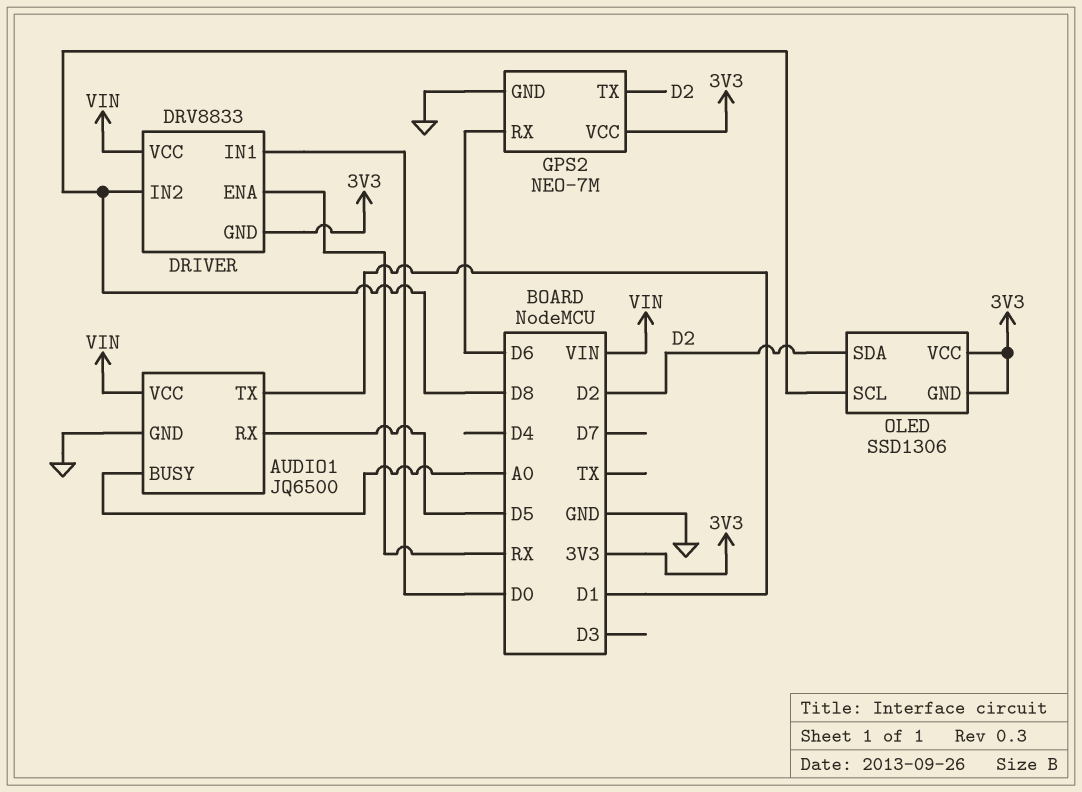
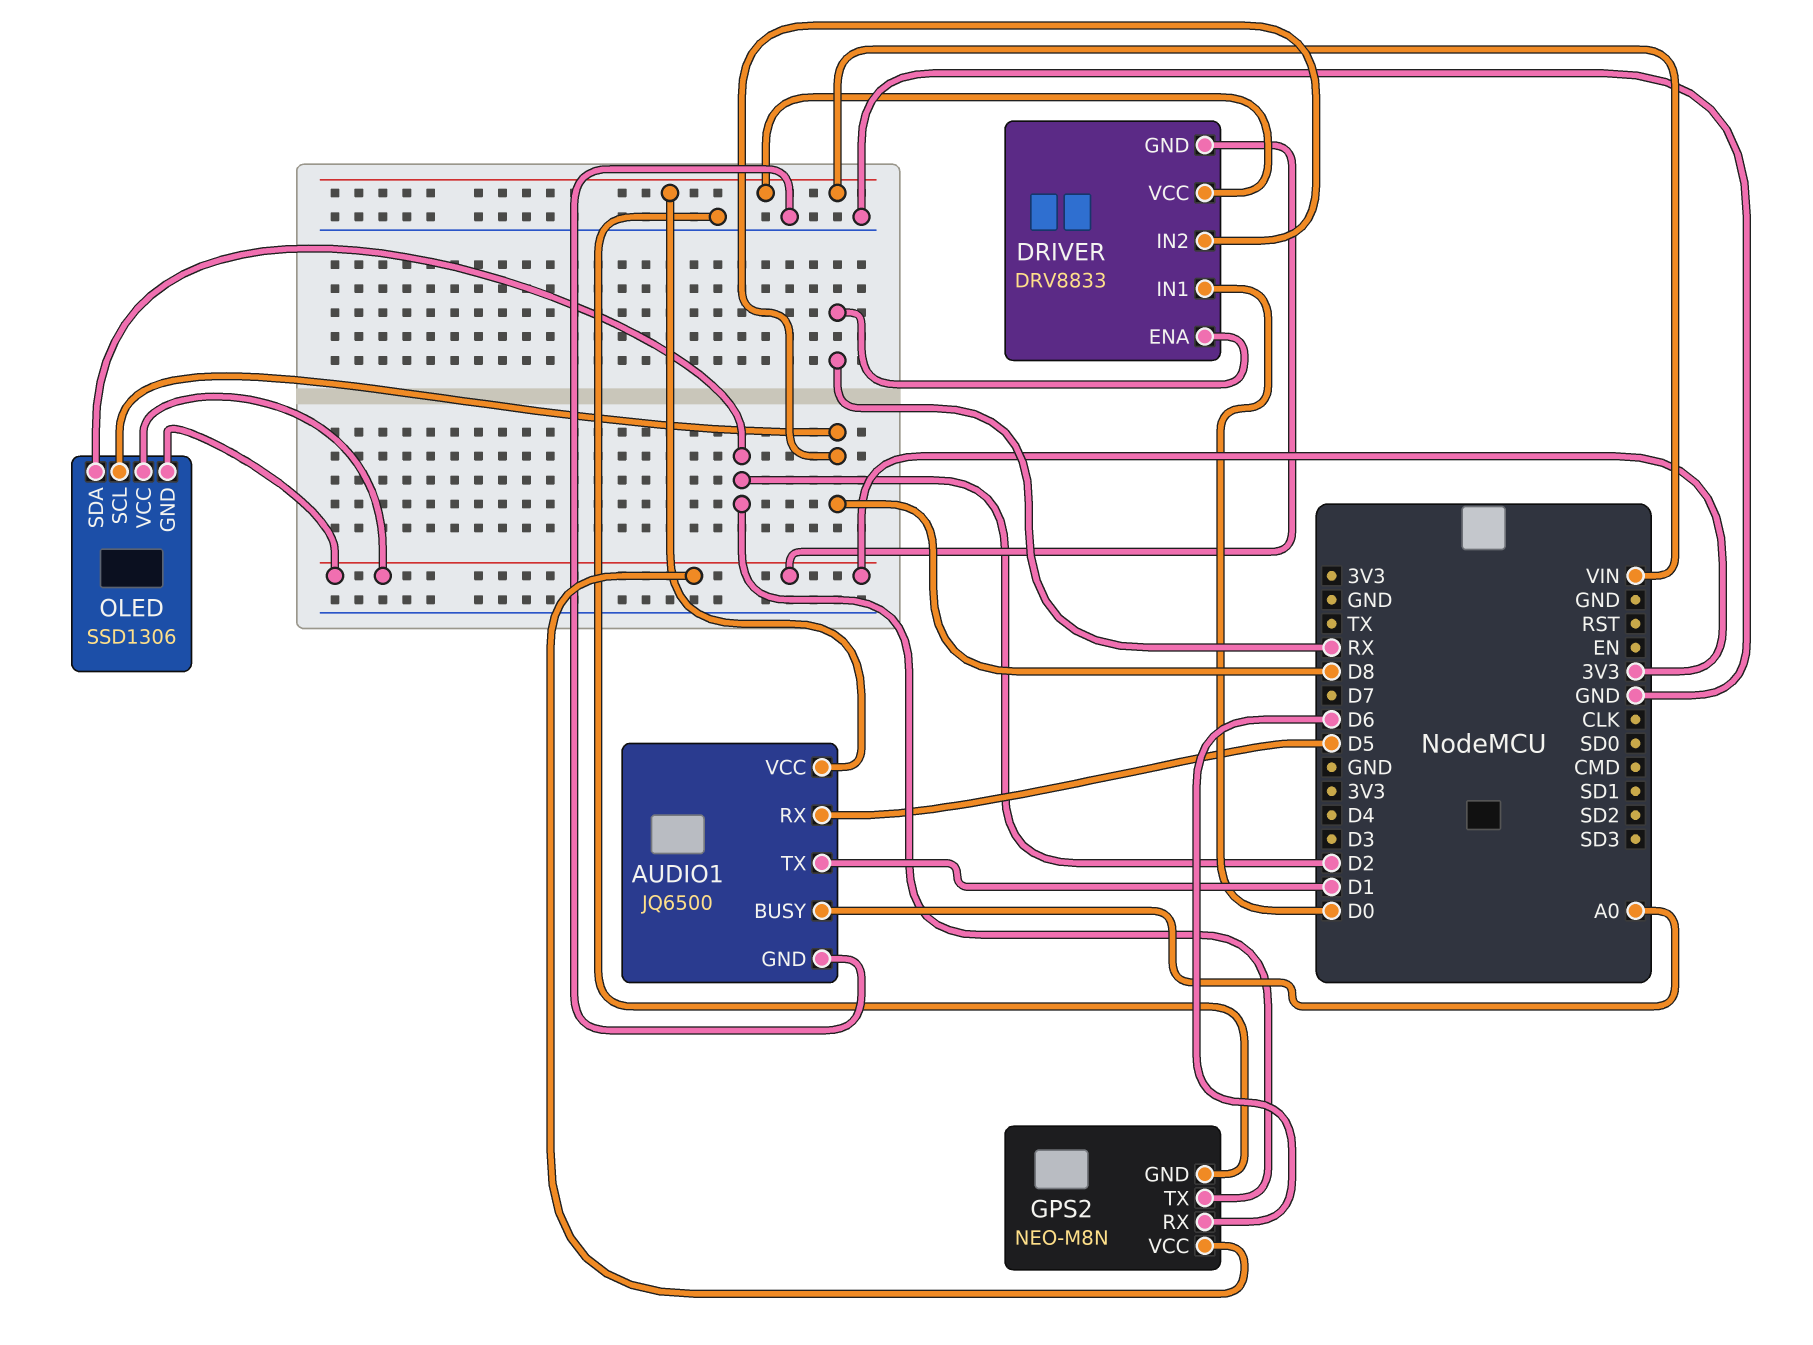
GPS2: NEO-7M -> NEO-M8N

